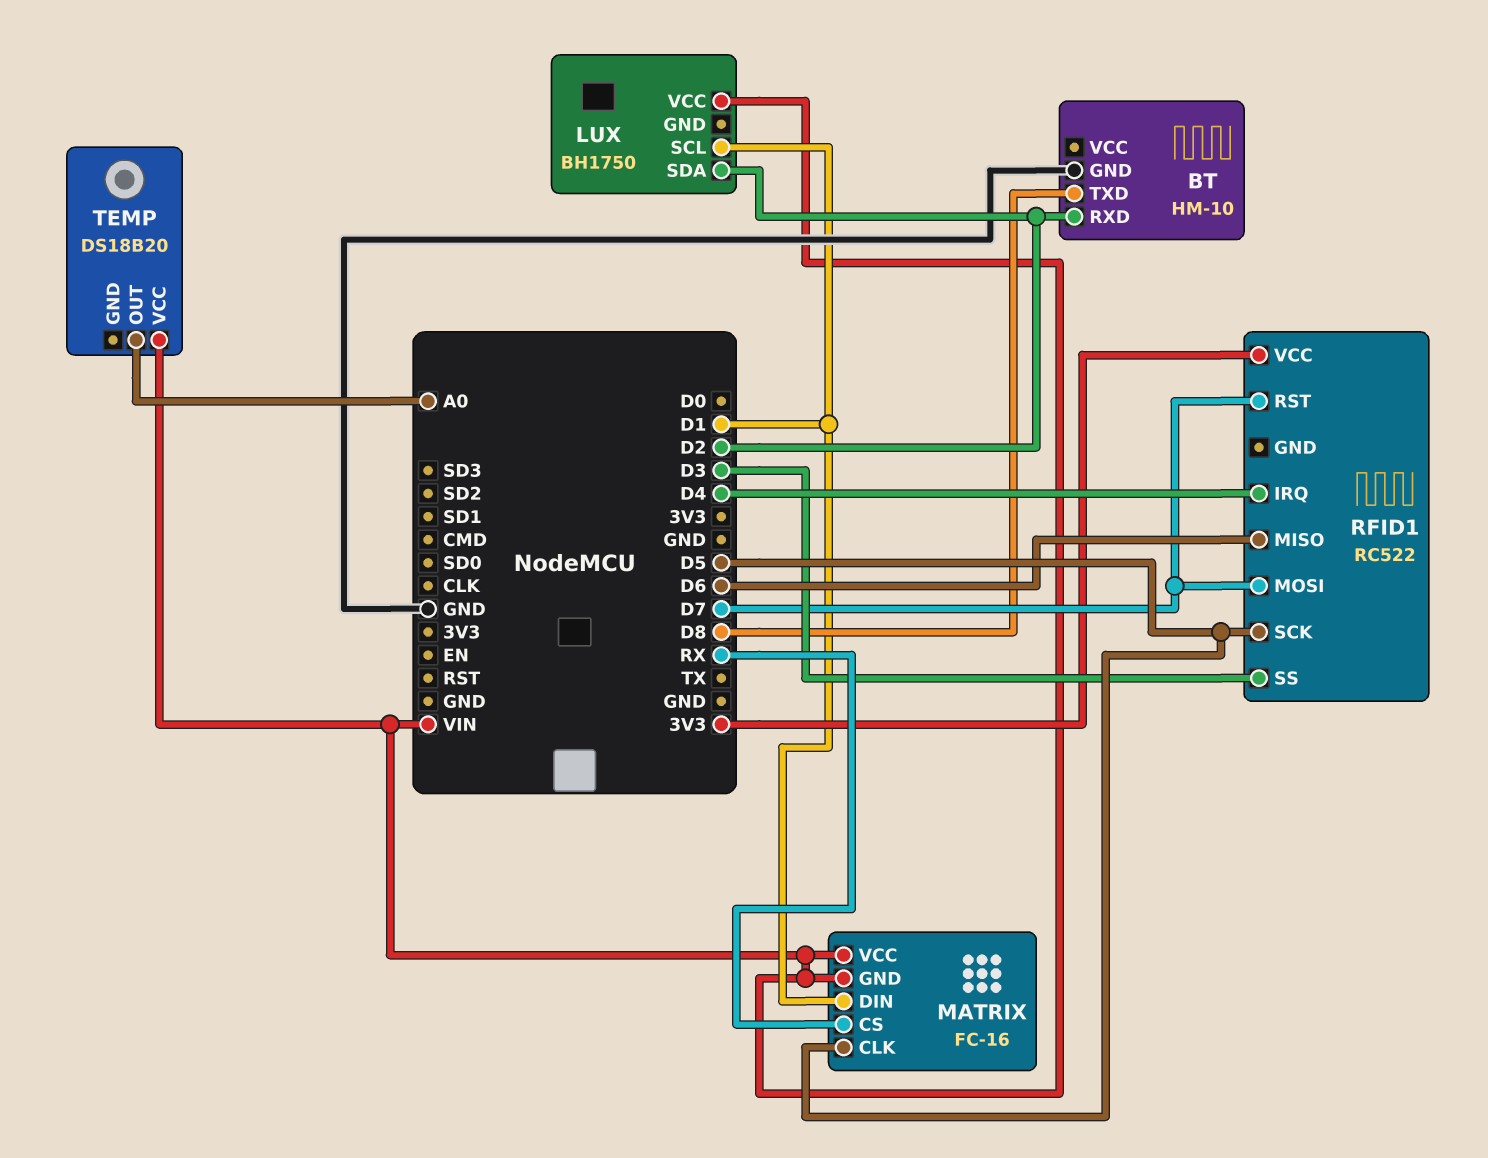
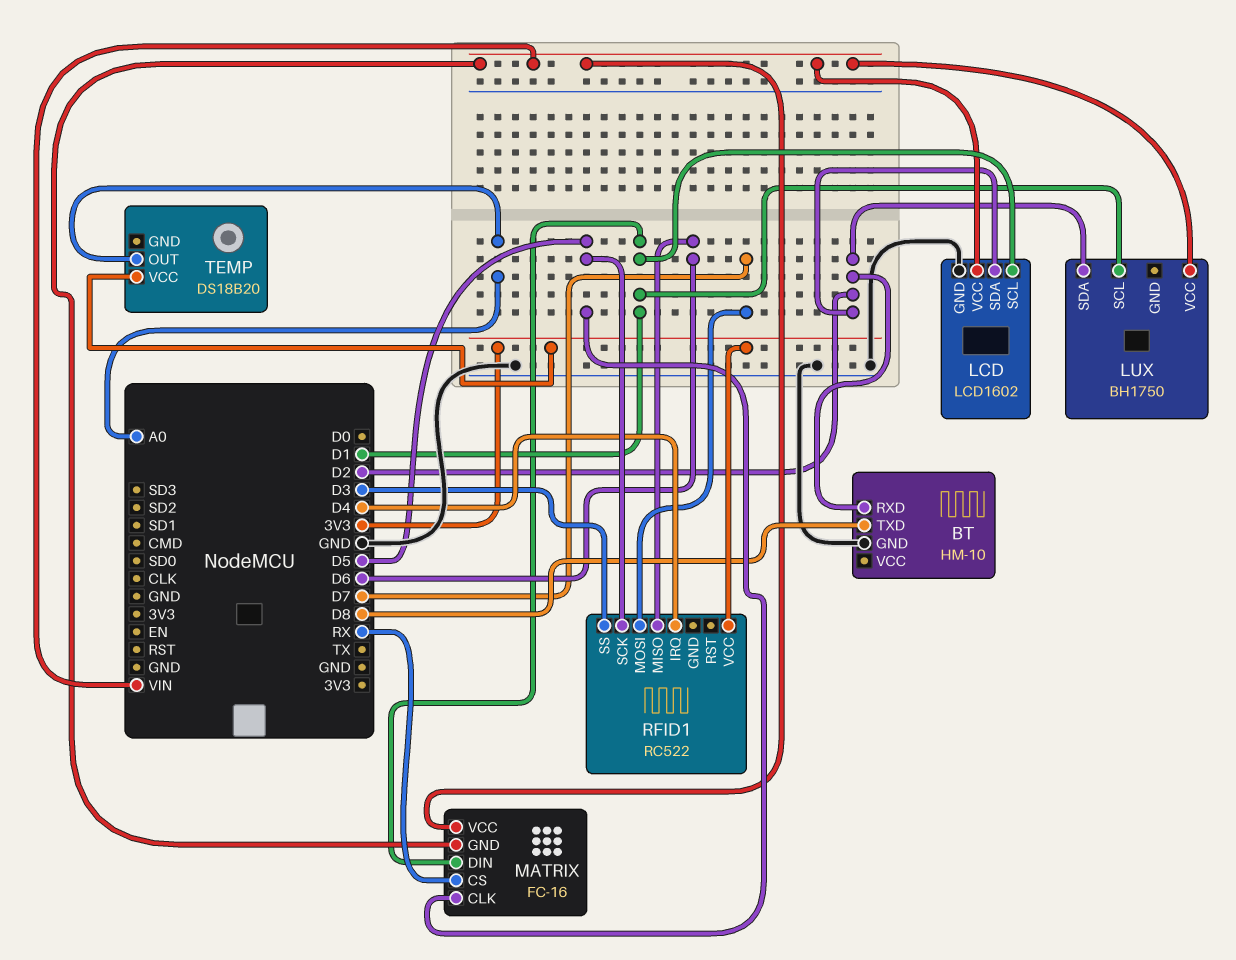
LCD: none -> LCD1602
LCD pin GND: none -> GND
LCD pin SCL: none -> D1
LCD pin SDA: none -> D2
LCD pin VCC: none -> VIN
RFID1 pin RST: D7 -> none
TEMP pin VCC: VIN -> 3V3

